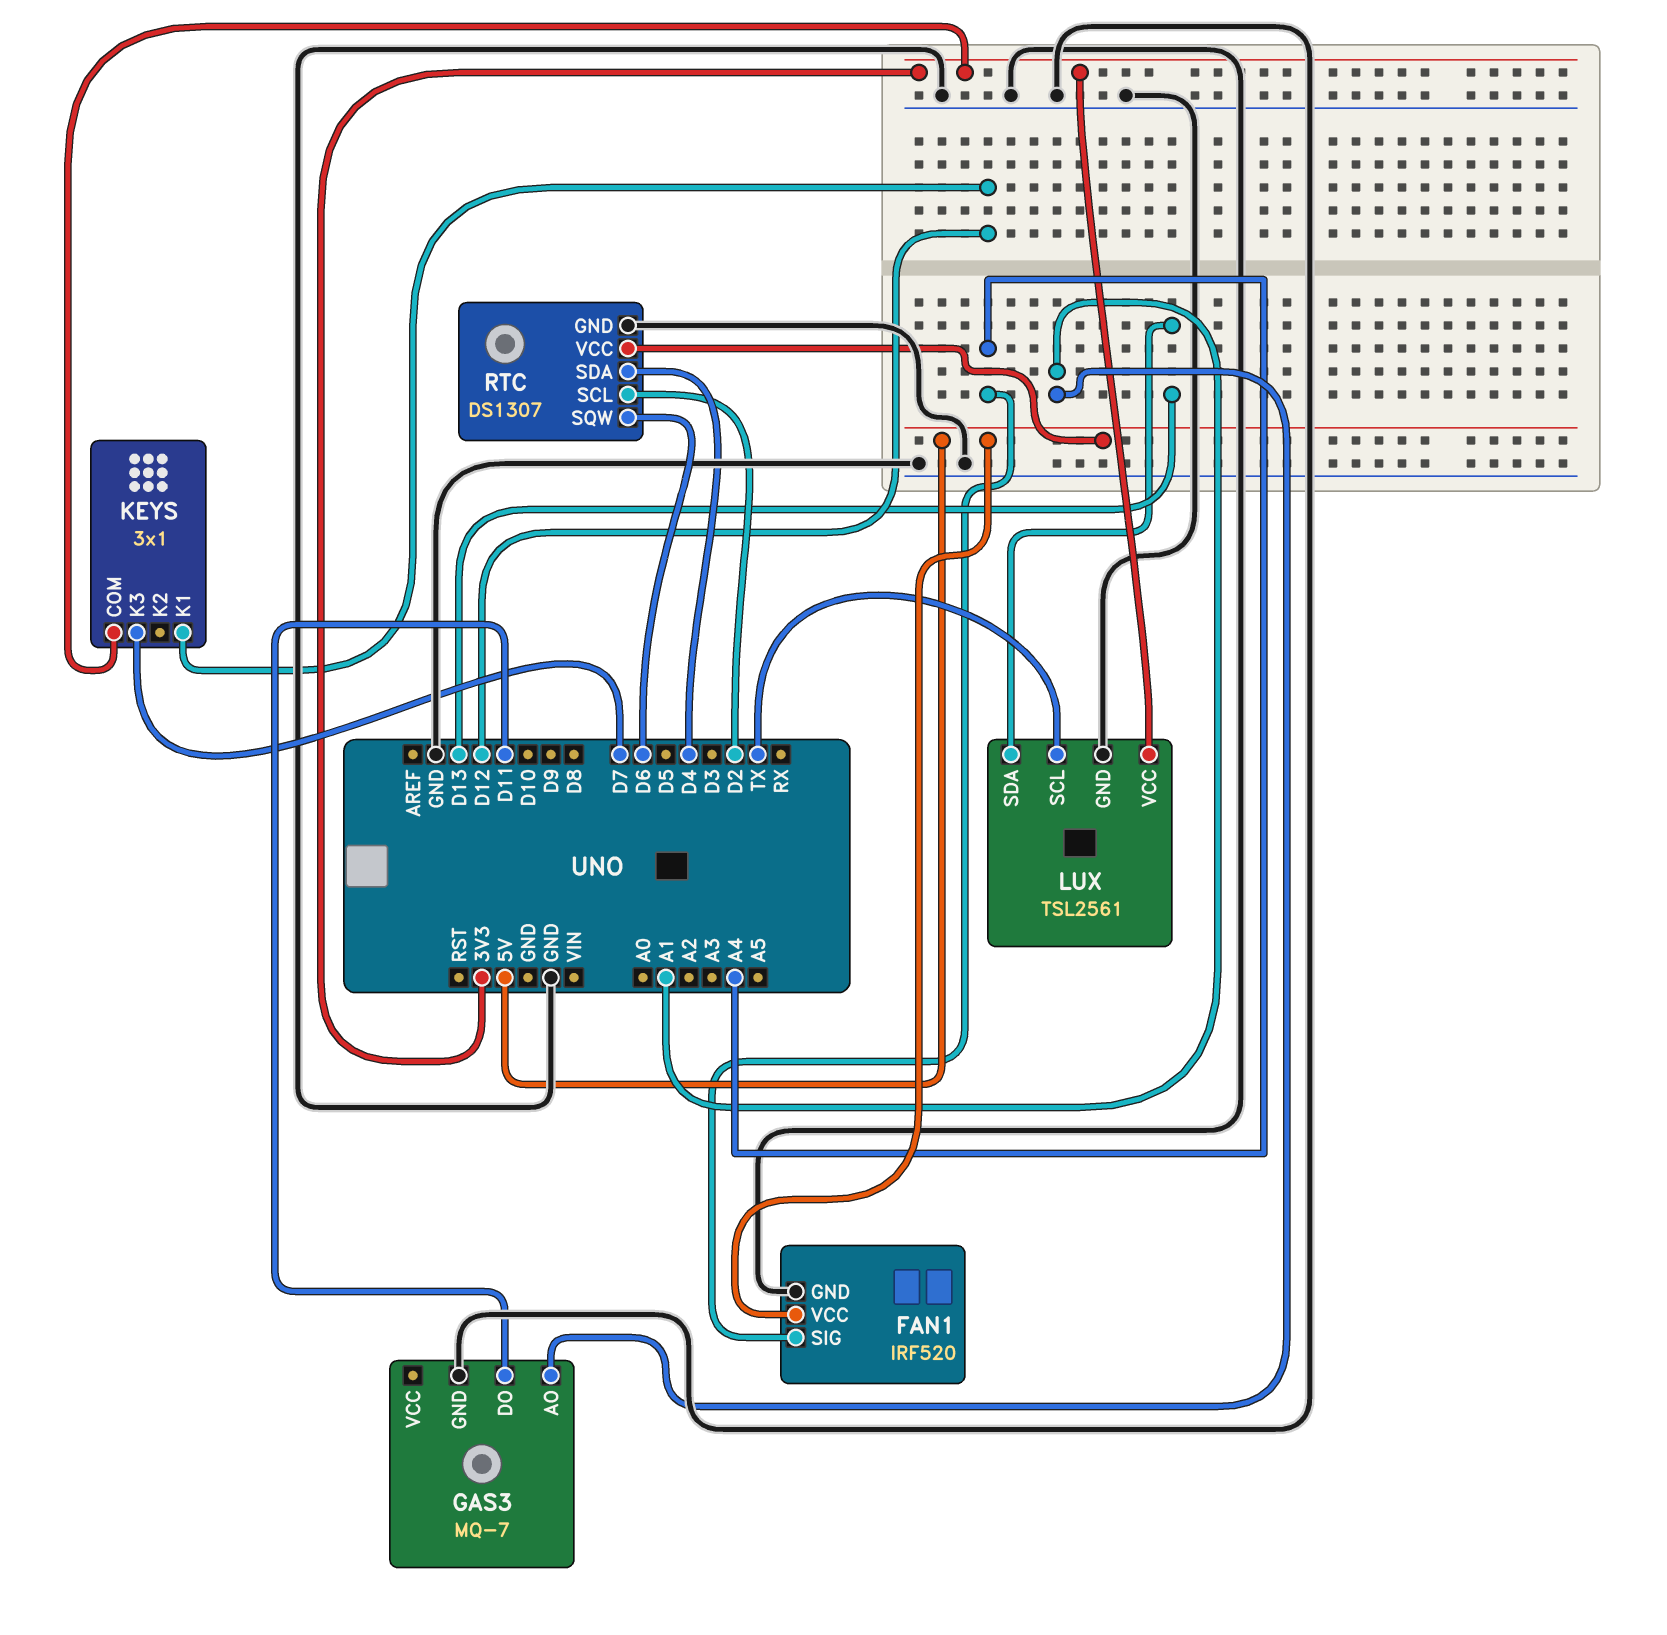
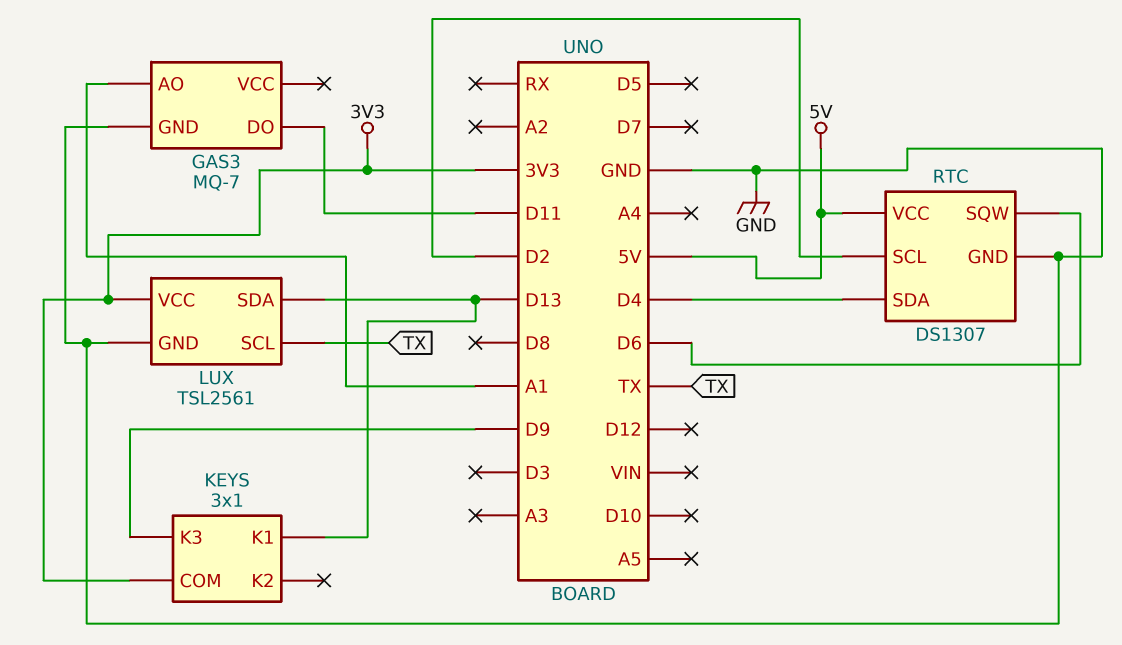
FAN1: IRF520 -> none
FAN1 pin GND: GND -> none
FAN1 pin SIG: A4 -> none
FAN1 pin VCC: 5V -> none
KEYS pin K1: D12 -> D13
KEYS pin K3: D7 -> D9

